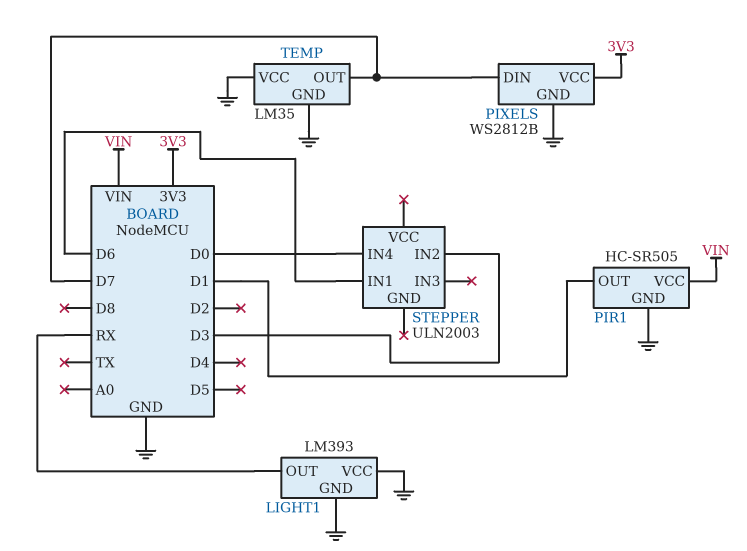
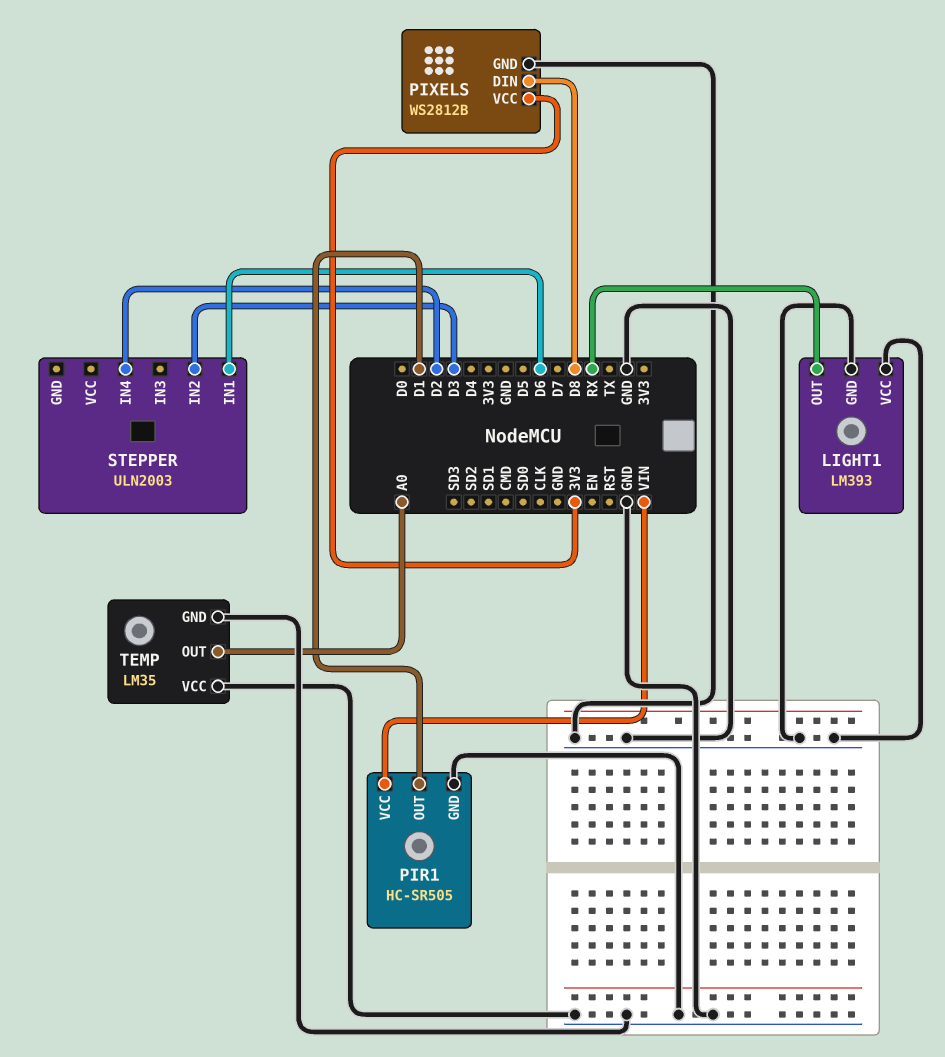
PIXELS pin DIN: D7 -> D8
STEPPER pin IN4: D0 -> D2
TEMP pin OUT: D7 -> A0

